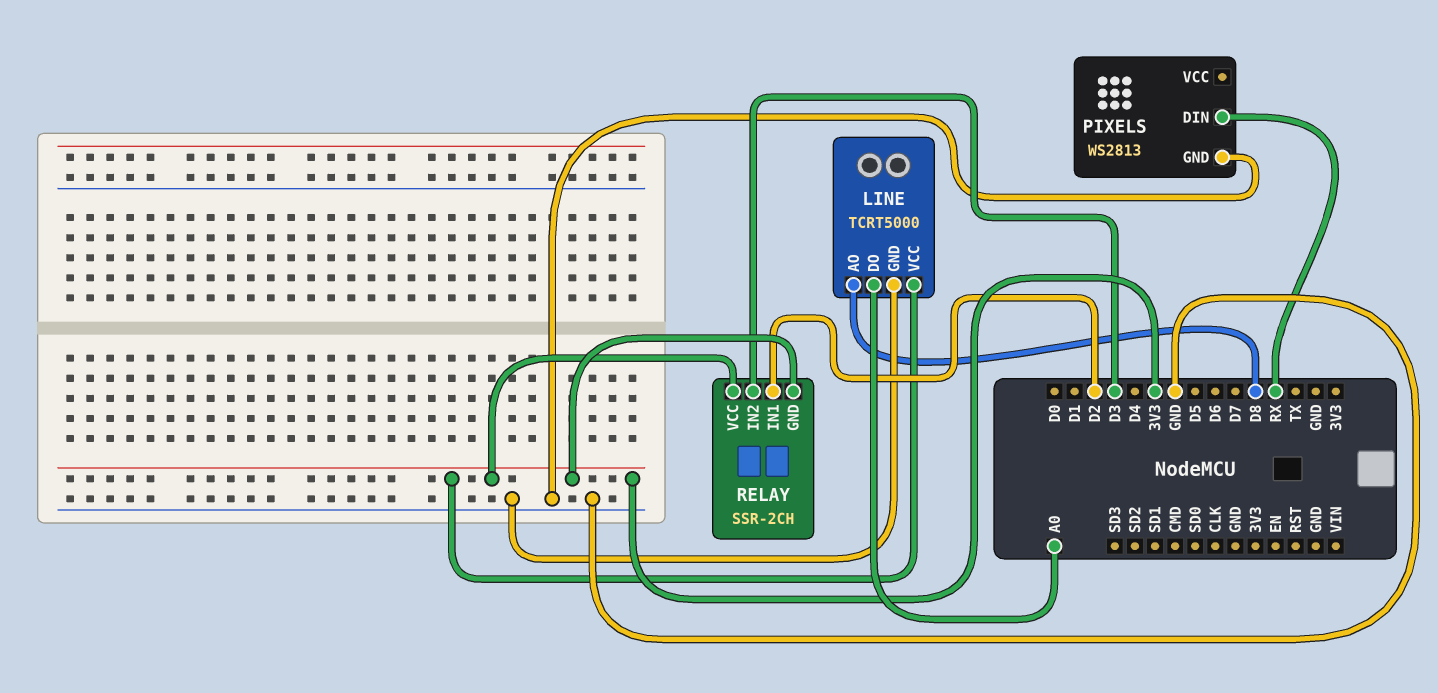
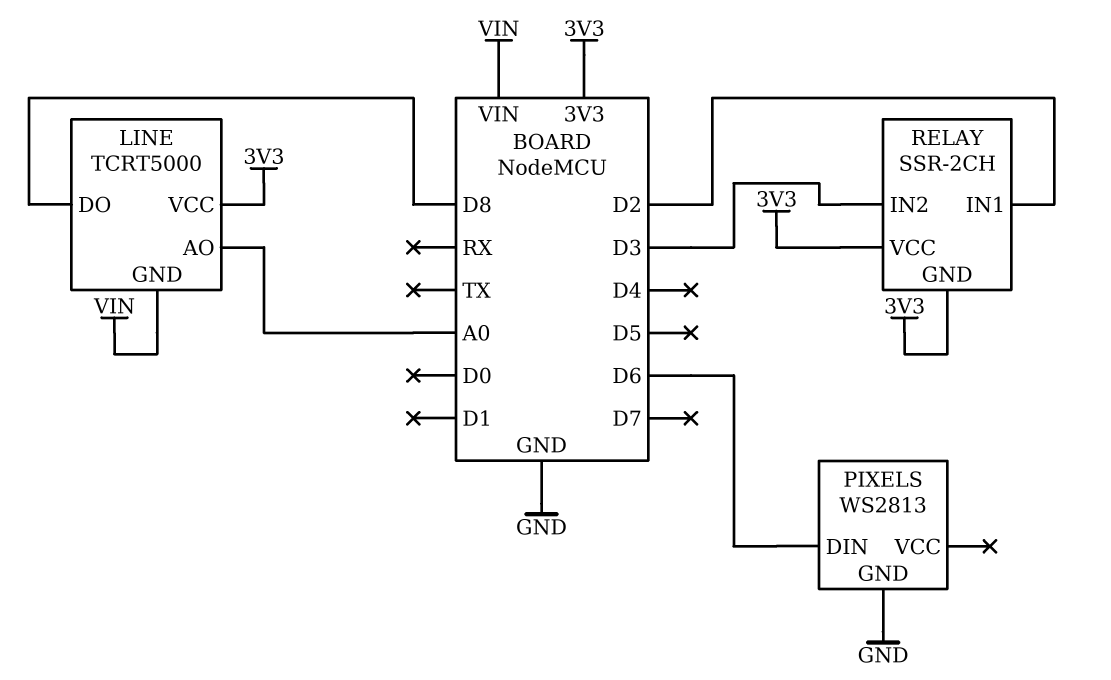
LINE pin AO: D8 -> A0
LINE pin DO: A0 -> D8
LINE pin GND: GND -> VIN
PIXELS pin DIN: RX -> D6

